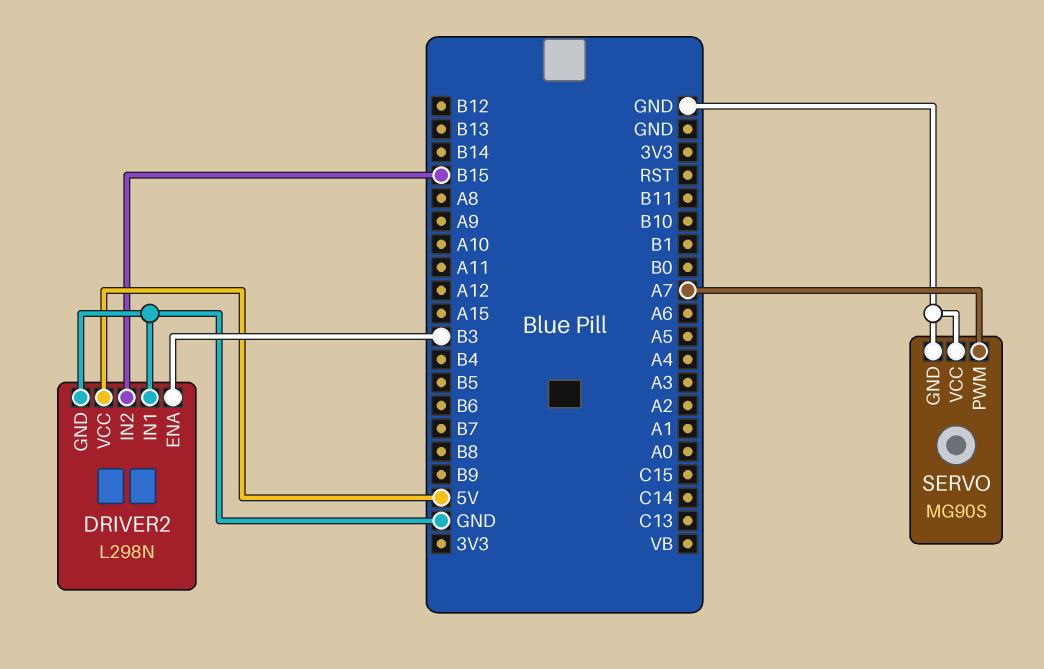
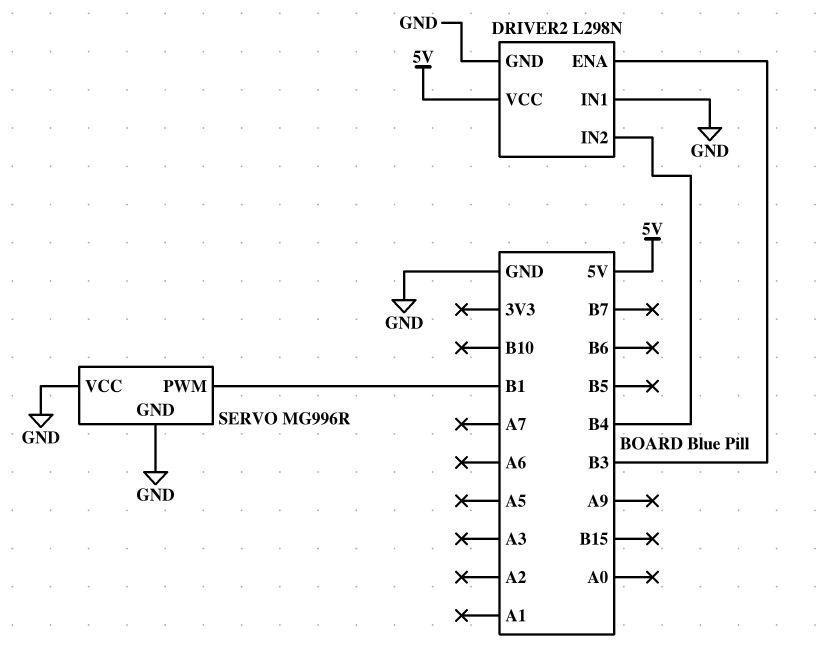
DRIVER2 pin IN2: B15 -> B4
SERVO: MG90S -> MG996R
SERVO pin PWM: A7 -> B1

